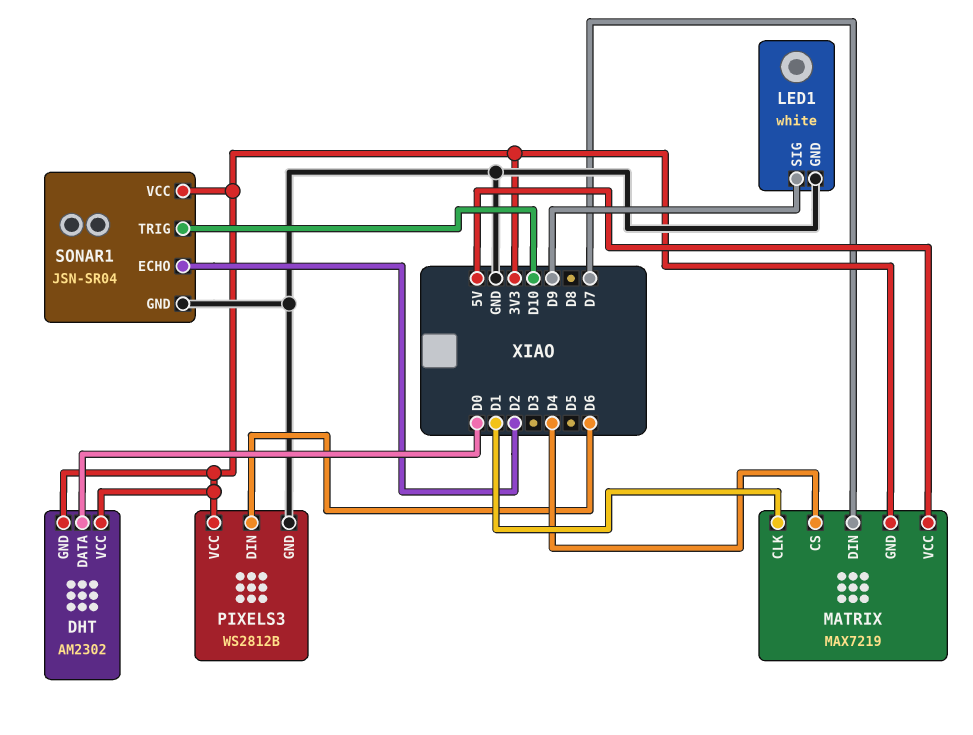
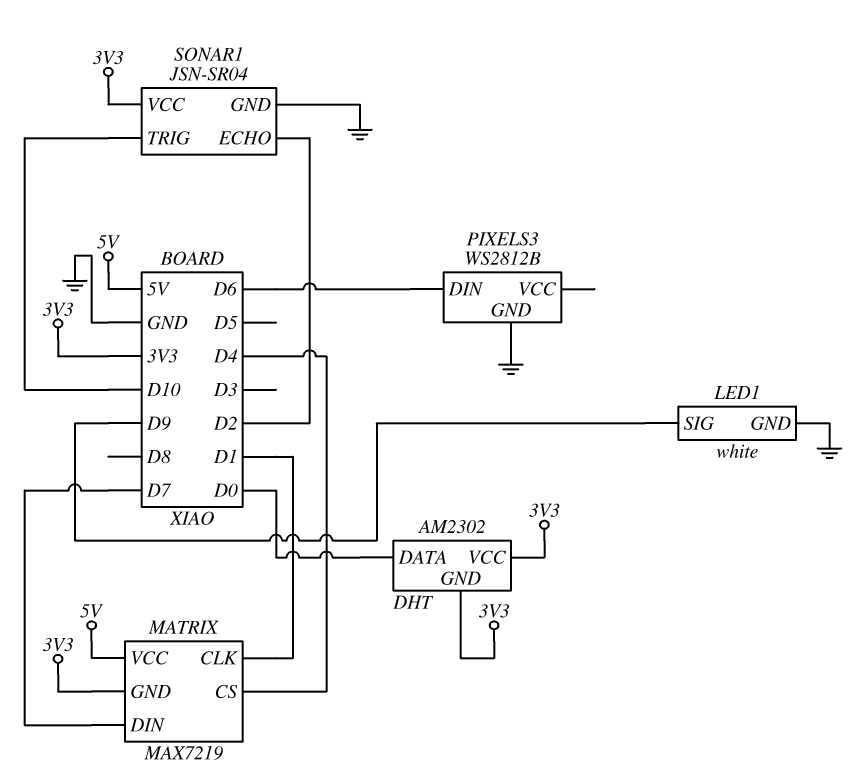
PIXELS3 pin VCC: 3V3 -> none

